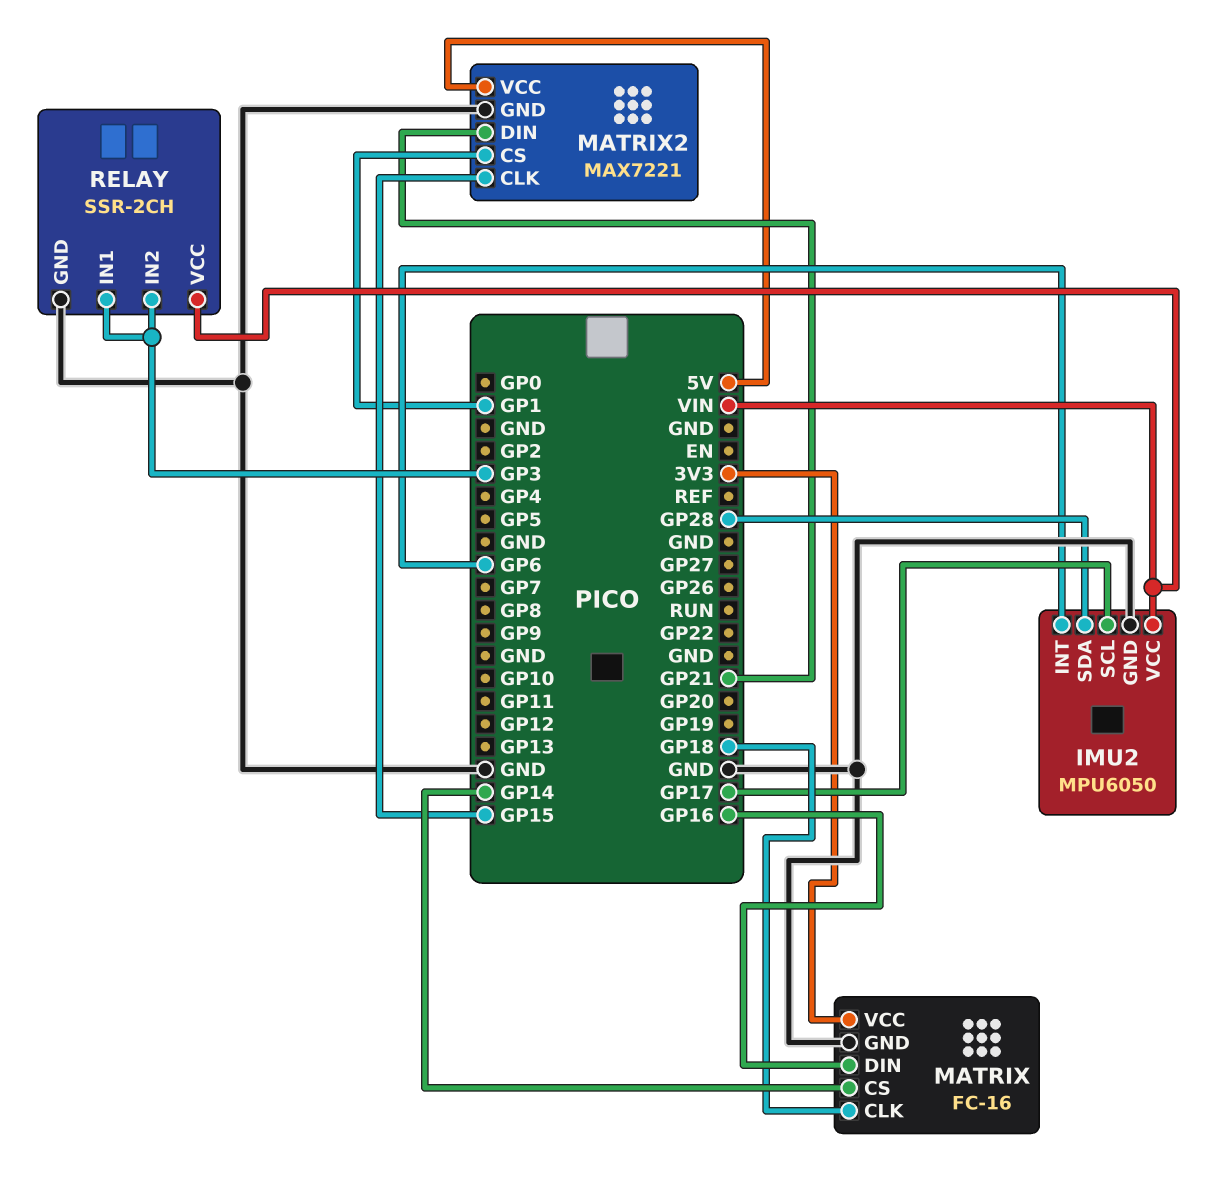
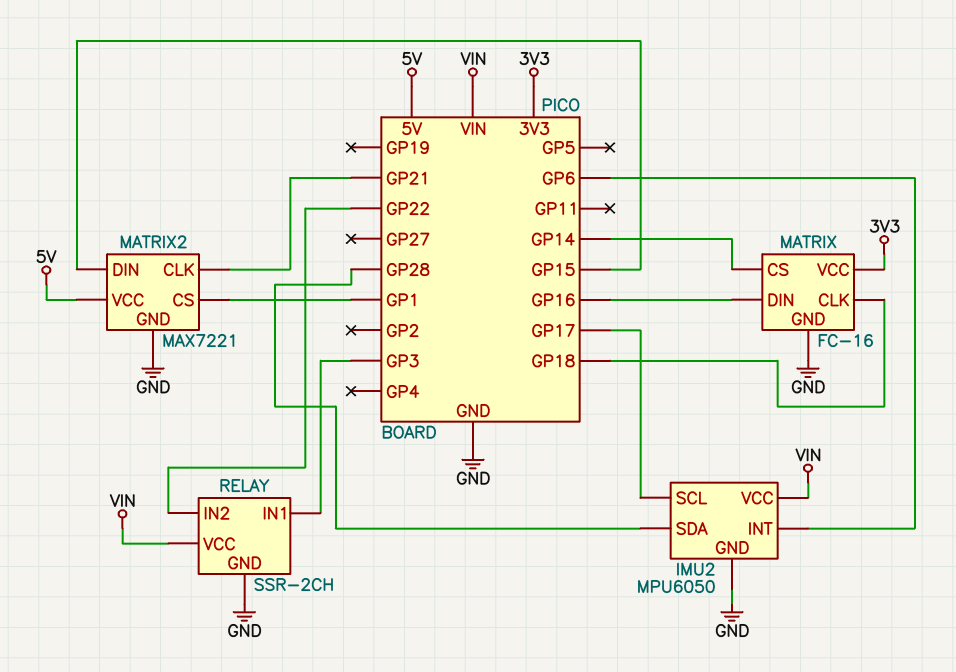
MATRIX2 pin CLK: GP15 -> GP21
MATRIX2 pin DIN: GP21 -> GP15
RELAY pin IN2: GP3 -> GP22

